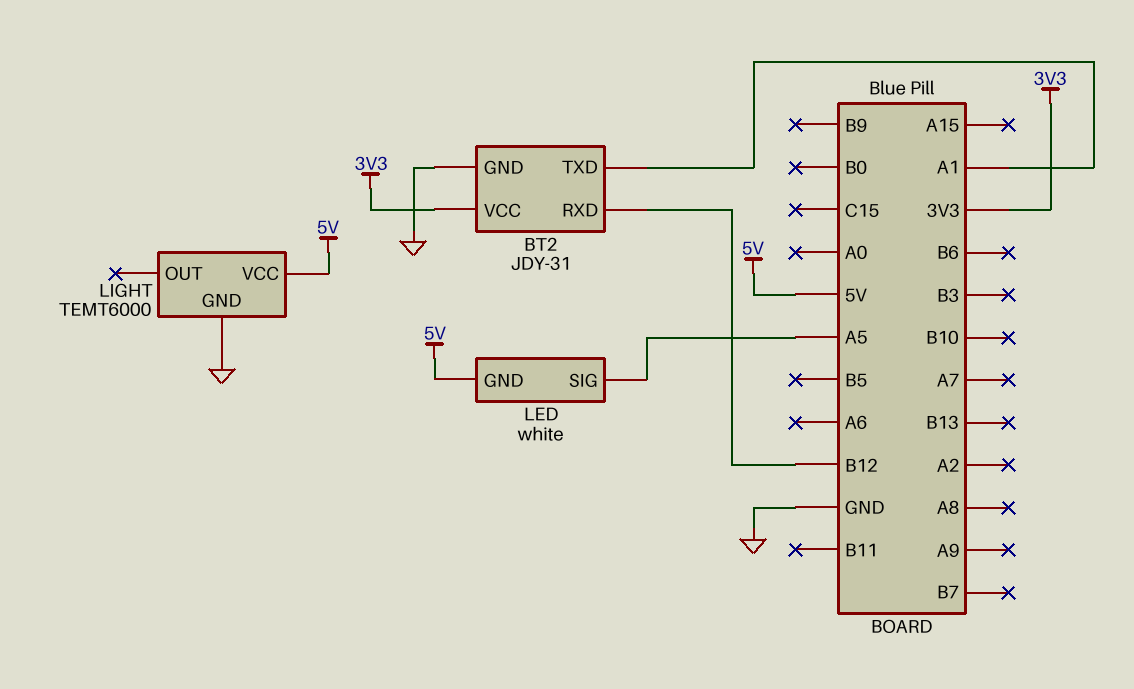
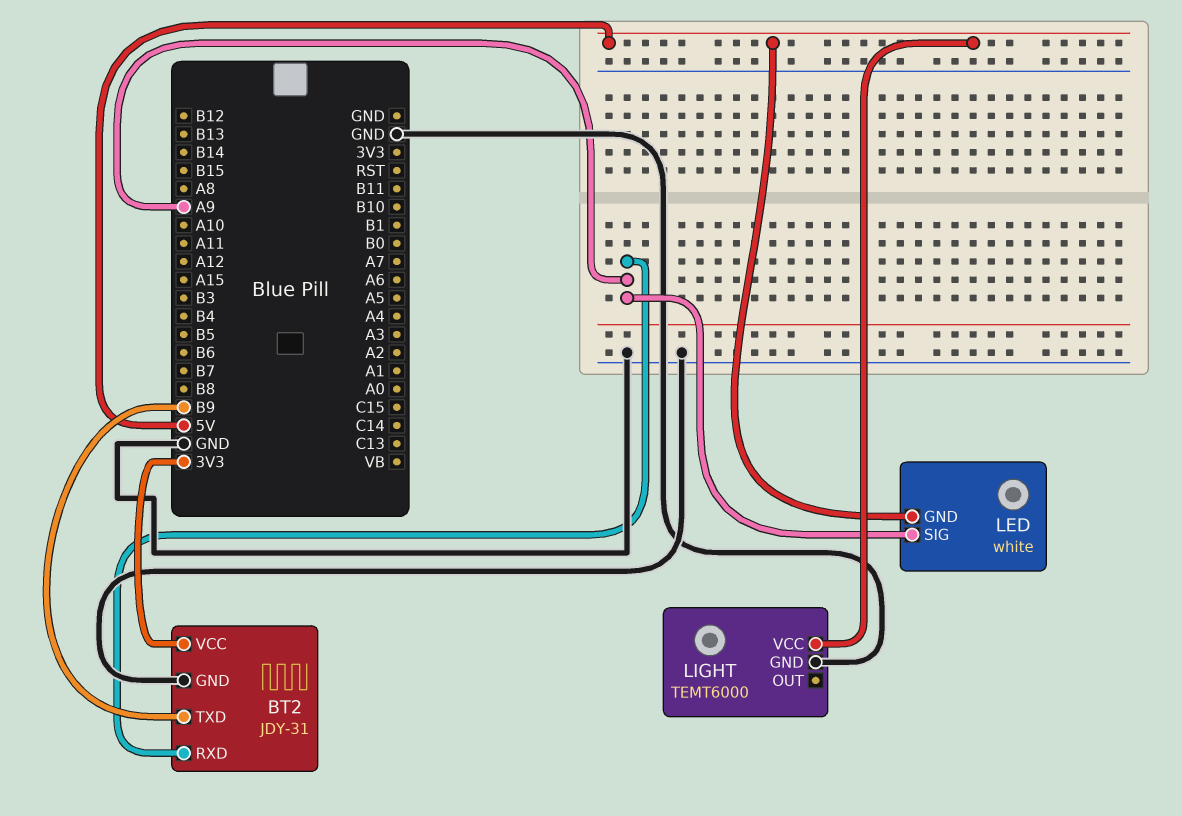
BT2 pin RXD: B12 -> A9
BT2 pin TXD: A1 -> B9
LED pin SIG: A5 -> A9

